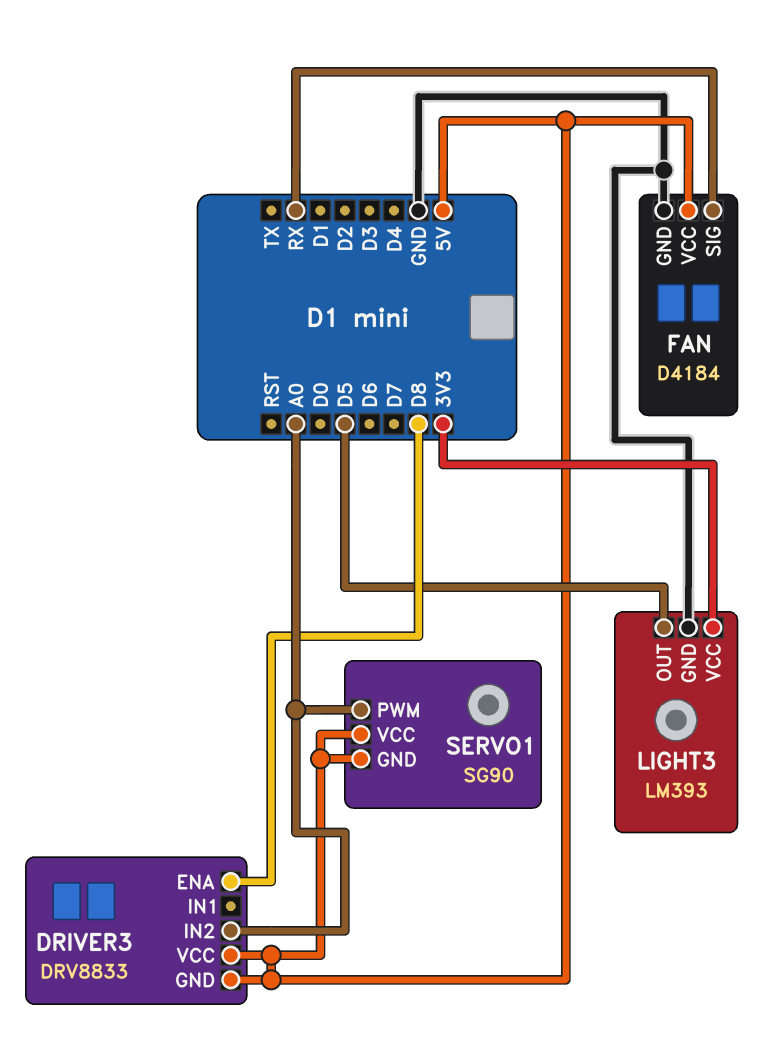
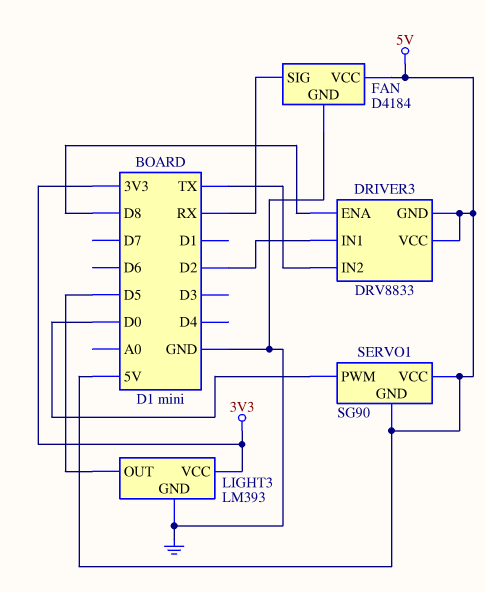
DRIVER3 pin IN1: none -> D2
DRIVER3 pin IN2: A0 -> TX
SERVO1 pin PWM: A0 -> D0

